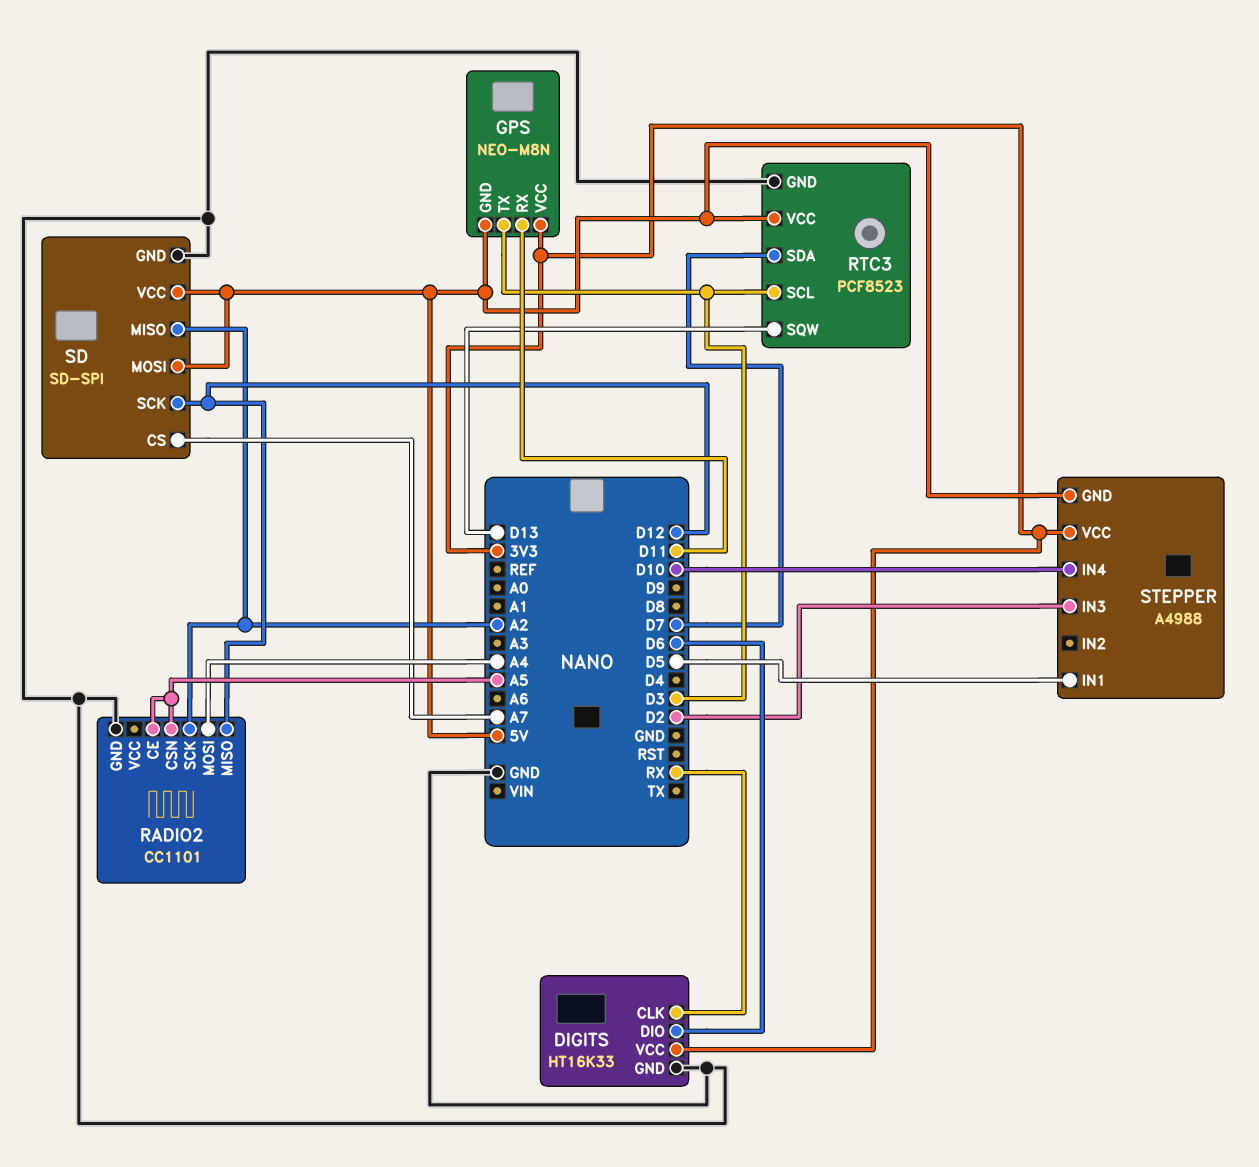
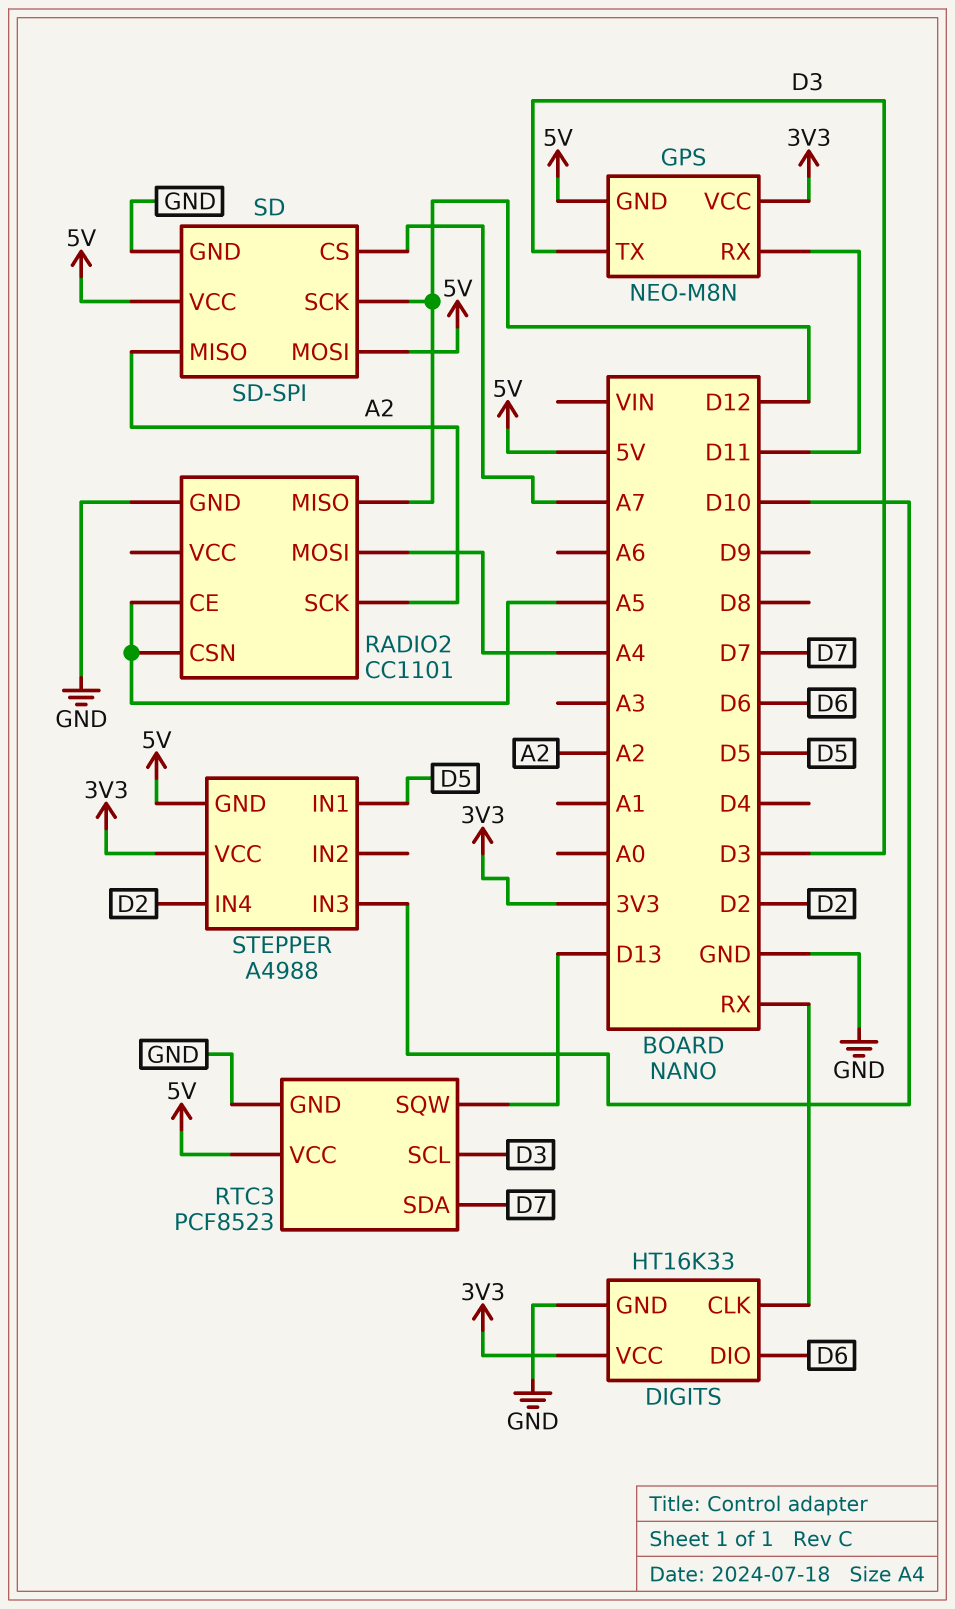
STEPPER pin IN3: D2 -> D10
STEPPER pin IN4: D10 -> D2

